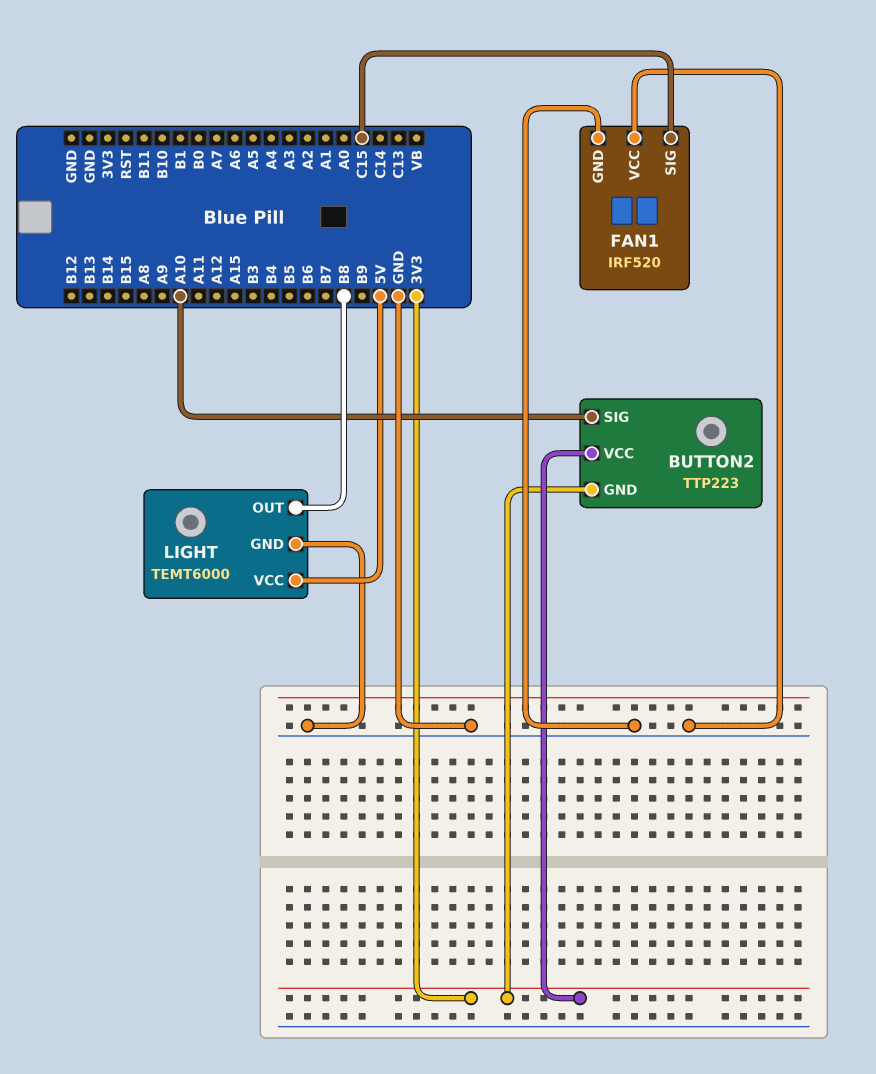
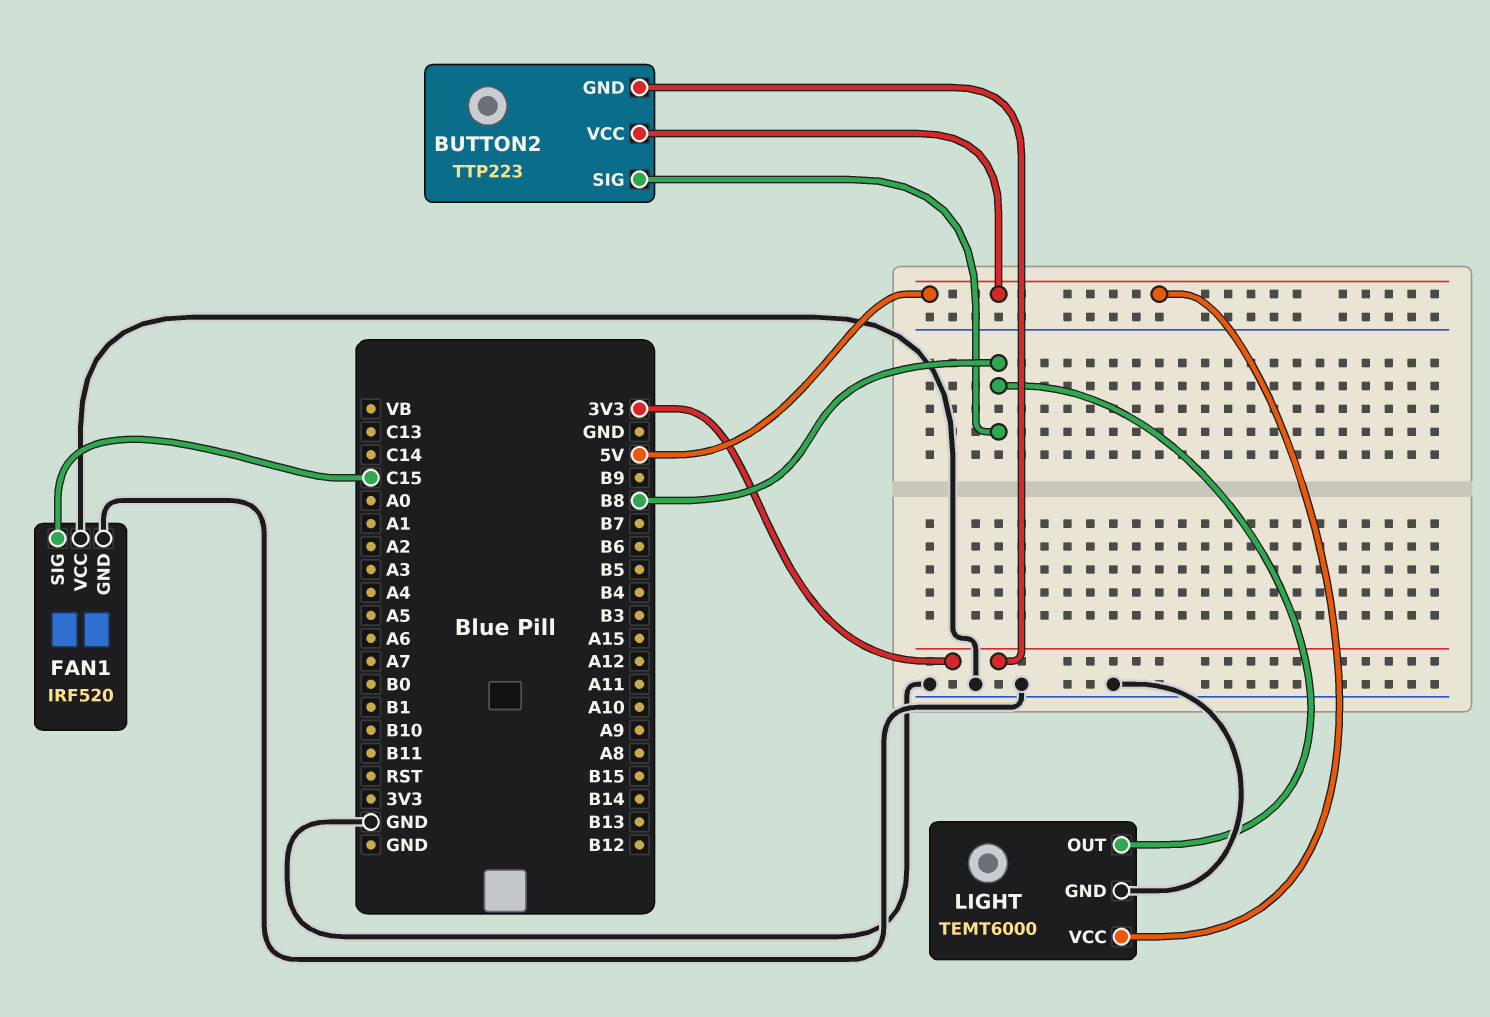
BUTTON2 pin SIG: A10 -> B8
BUTTON2 pin VCC: 3V3 -> 5V

